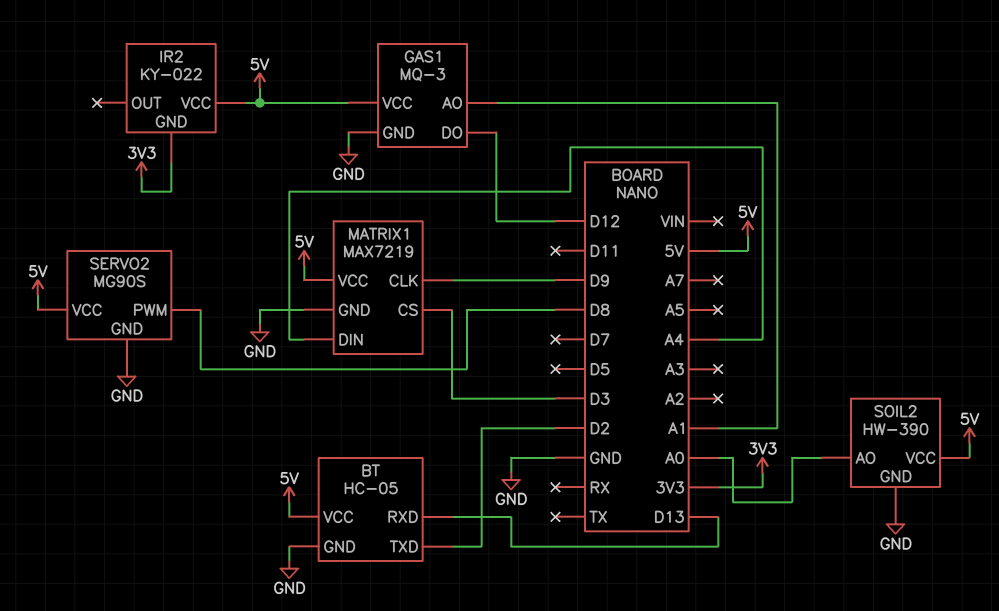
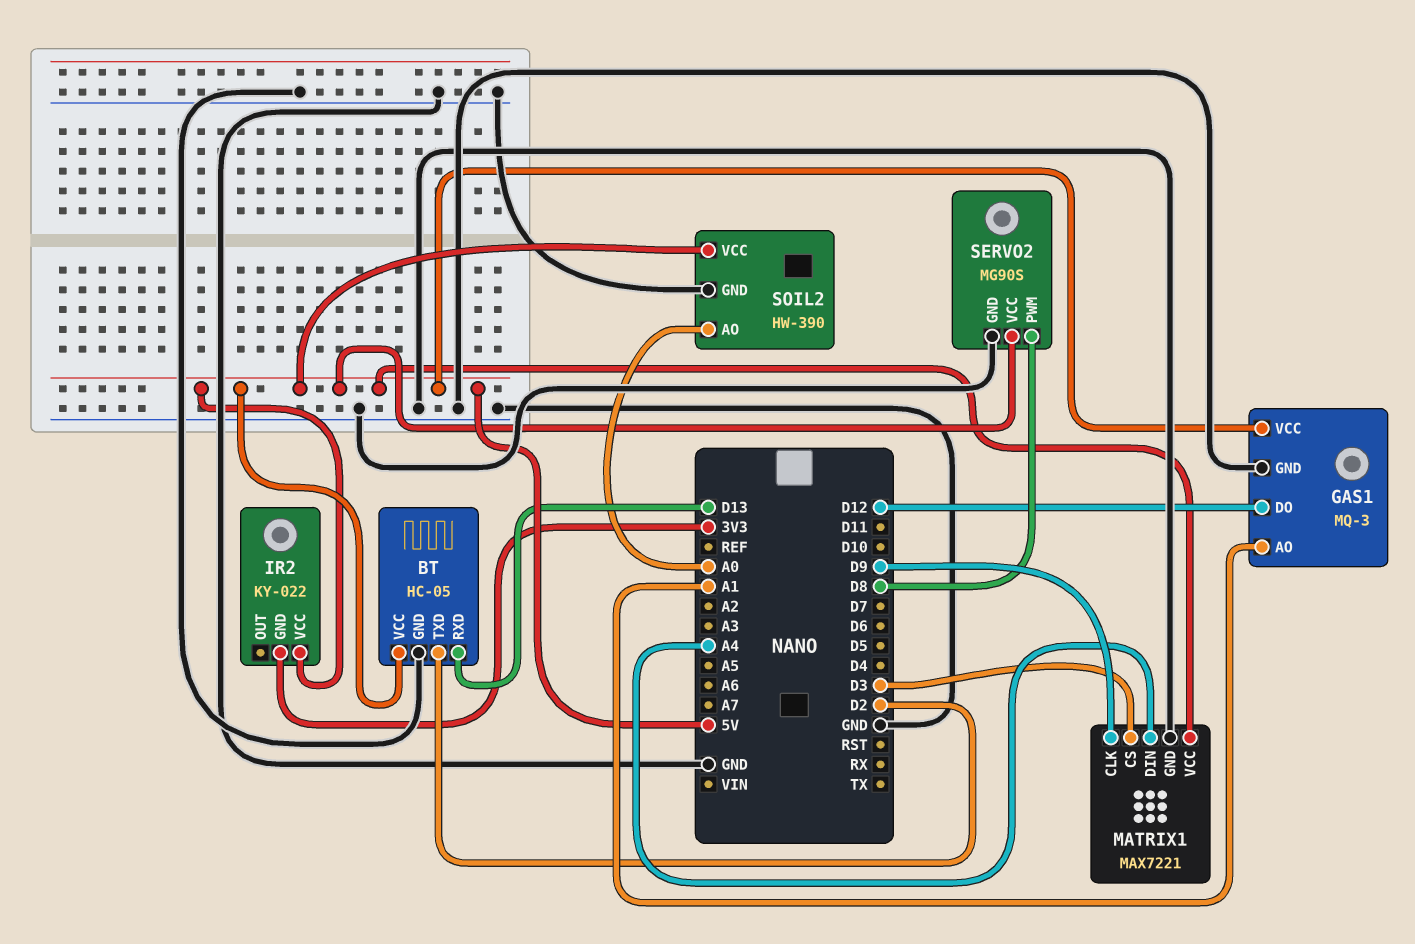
MATRIX1: MAX7219 -> MAX7221

